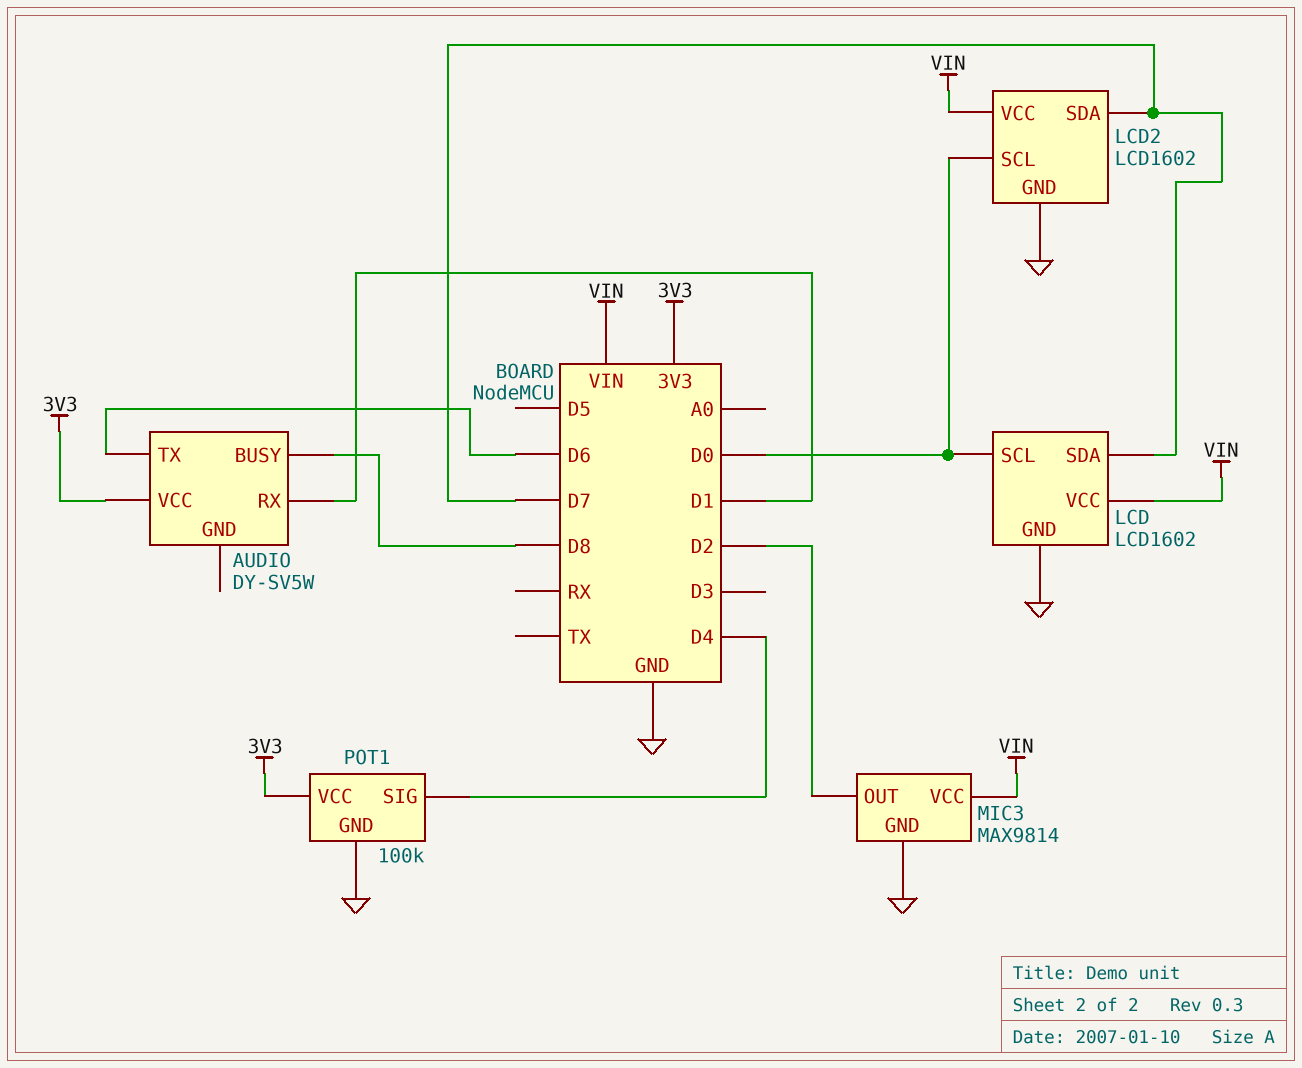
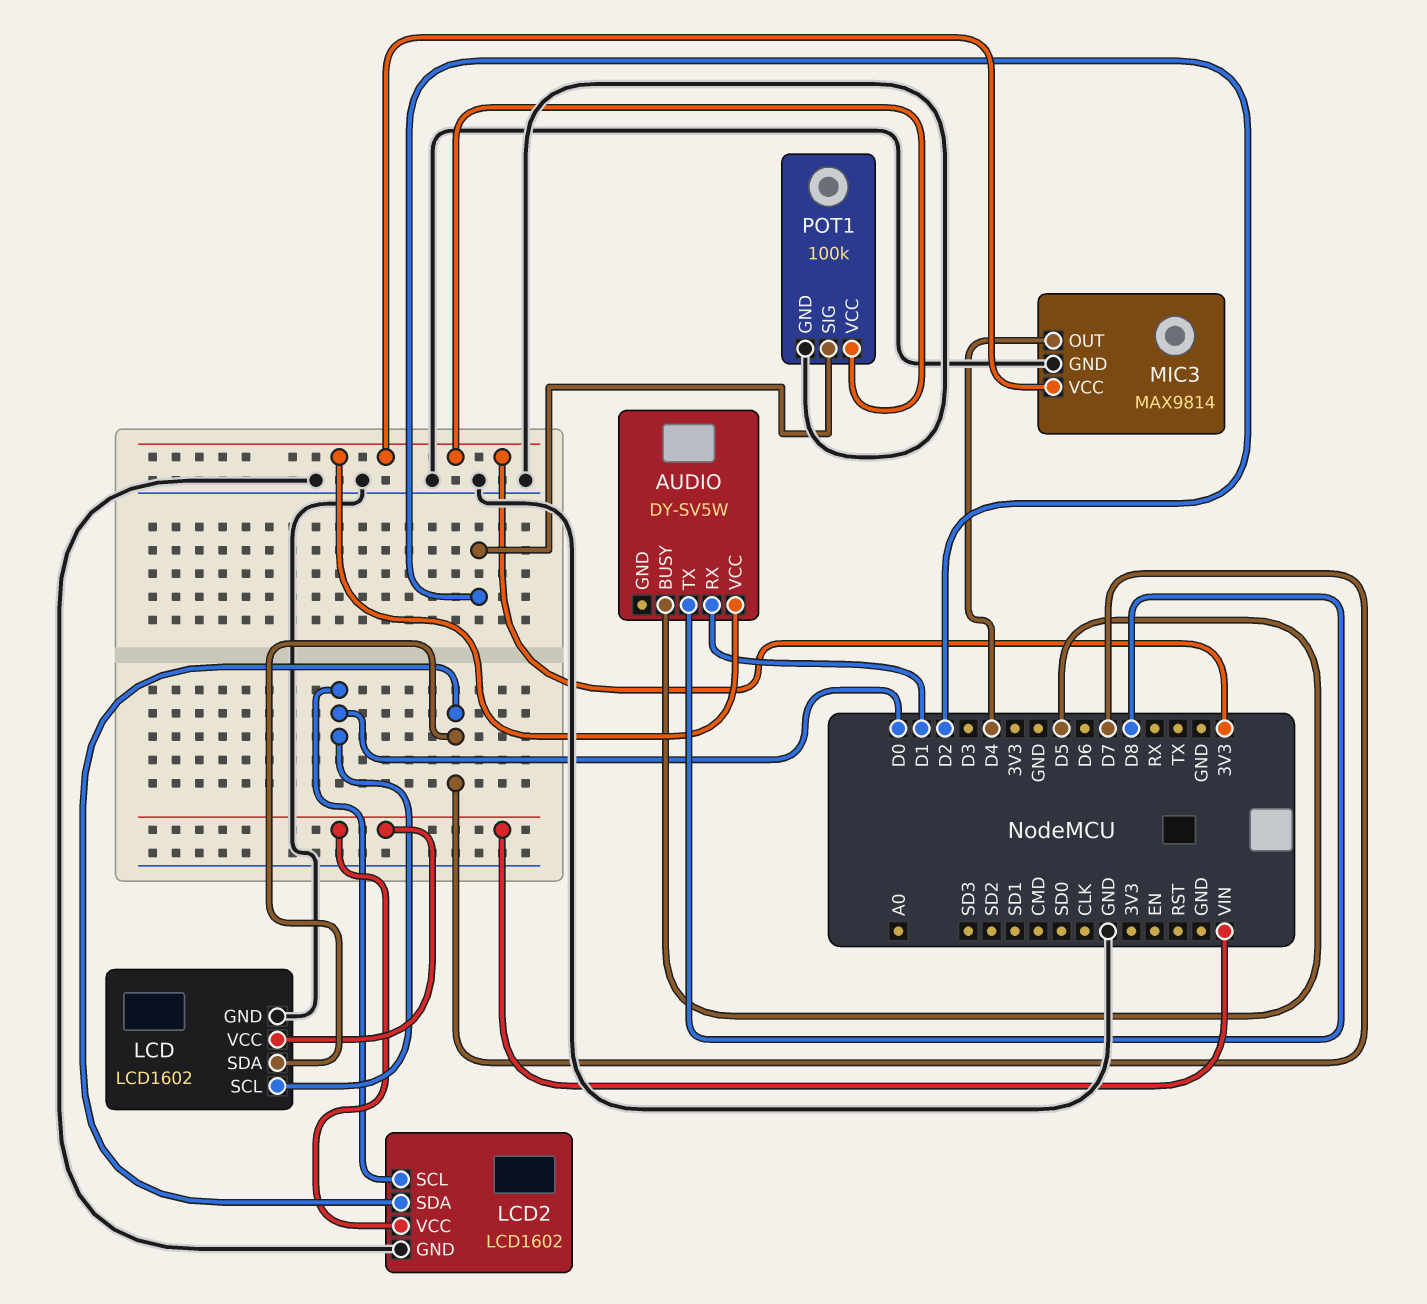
AUDIO pin BUSY: D8 -> D5
AUDIO pin TX: D6 -> D8
MIC3 pin OUT: D2 -> D4
MIC3 pin VCC: VIN -> 3V3
POT1 pin SIG: D4 -> D2

